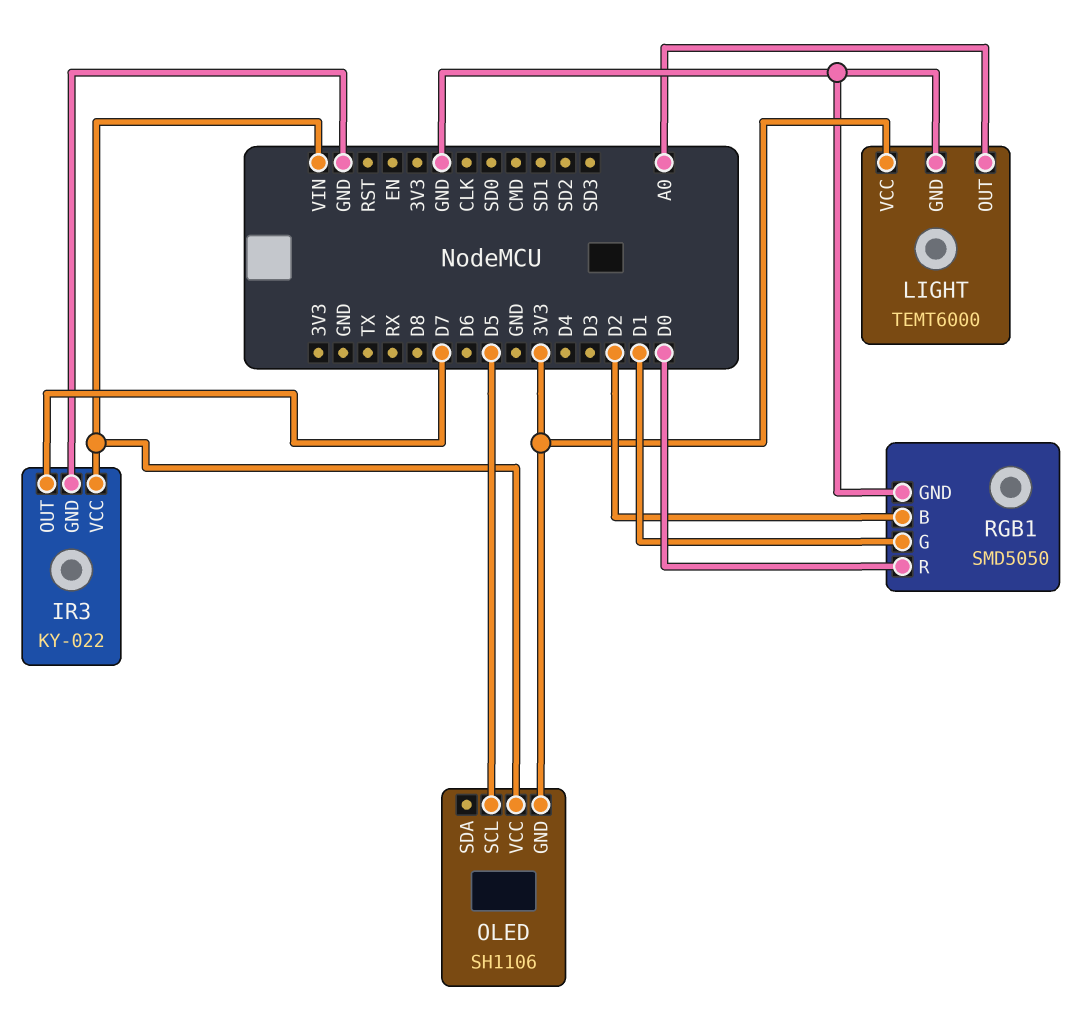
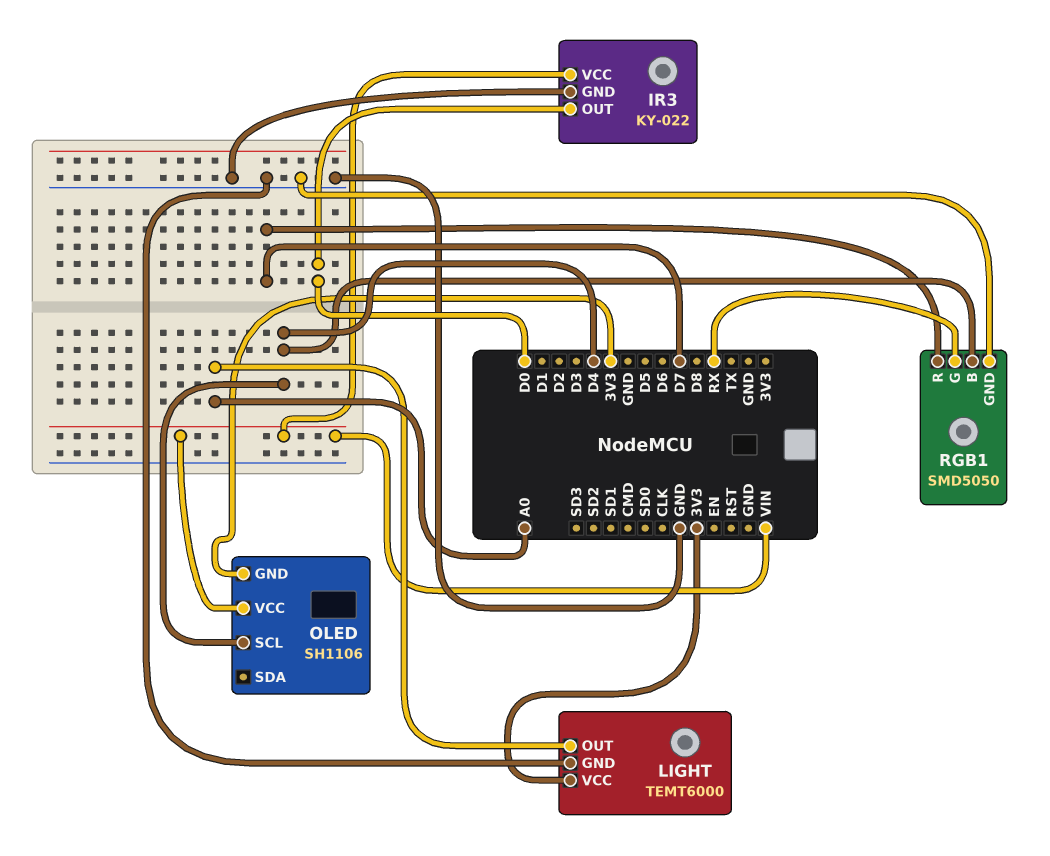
IR3 pin OUT: D7 -> D0
OLED pin SCL: D5 -> D4
RGB1 pin B: D2 -> D4
RGB1 pin G: D1 -> RX
RGB1 pin R: D0 -> D7

